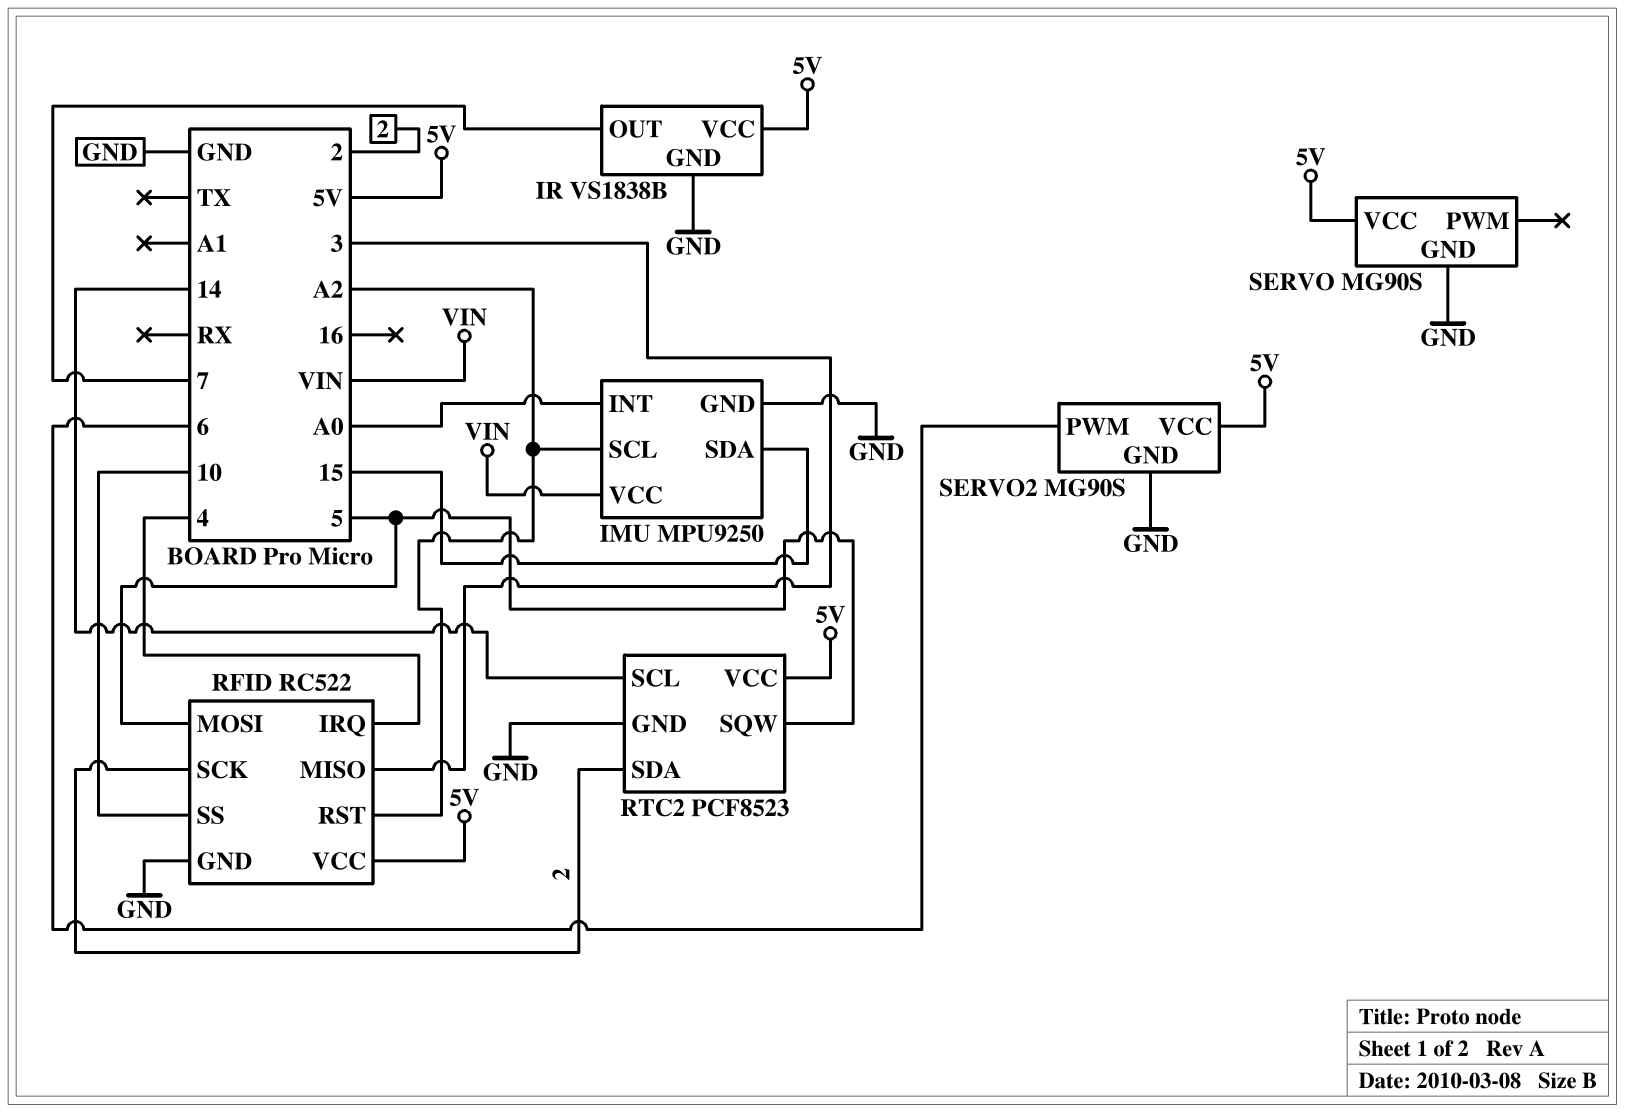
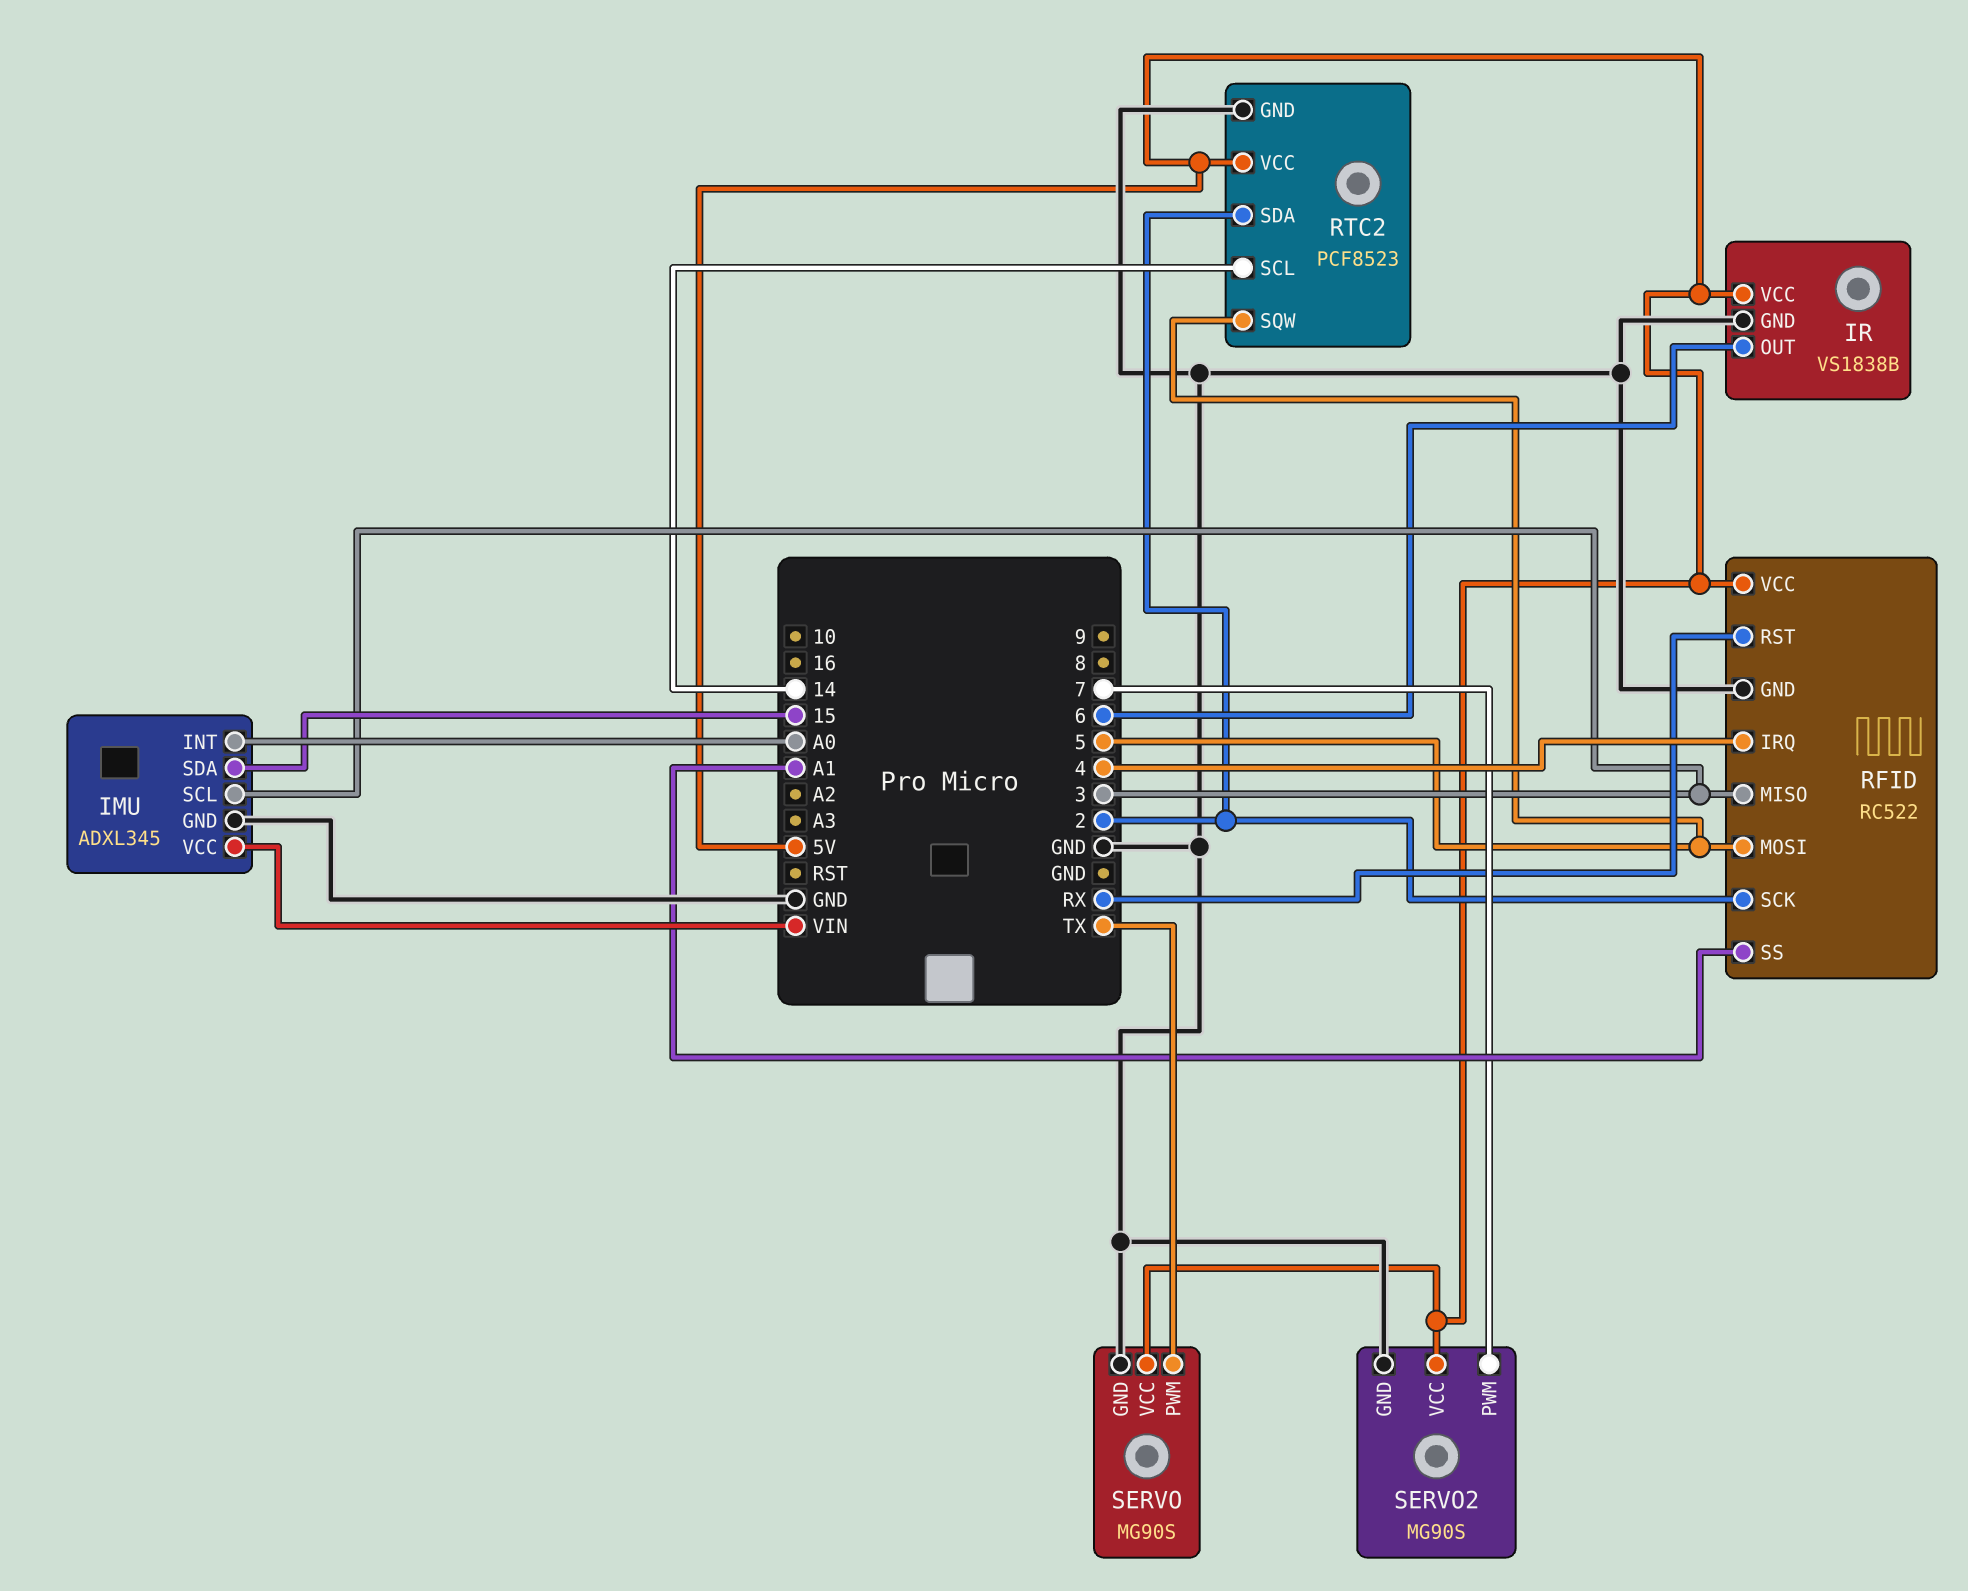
IMU: MPU9250 -> ADXL345
IMU pin SCL: A2 -> 3
IR pin OUT: 7 -> 6
RFID pin RST: A2 -> RX
RFID pin SS: 10 -> A1
SERVO pin PWM: none -> TX
SERVO2 pin PWM: 6 -> 7

